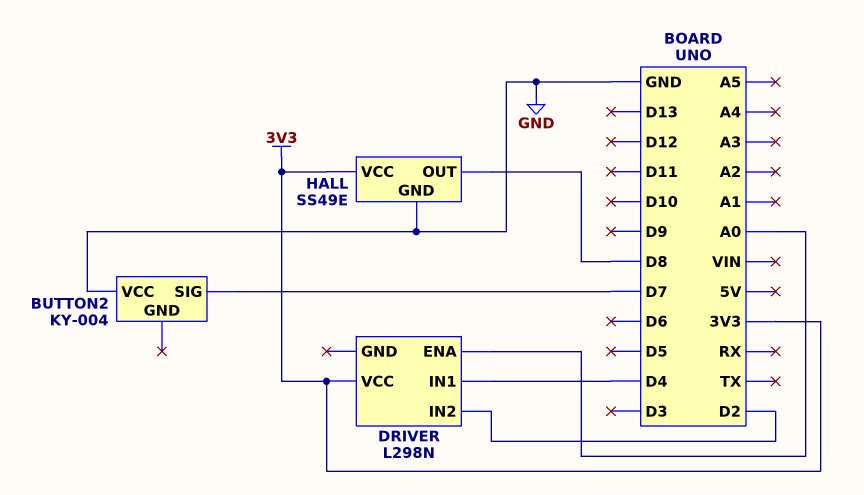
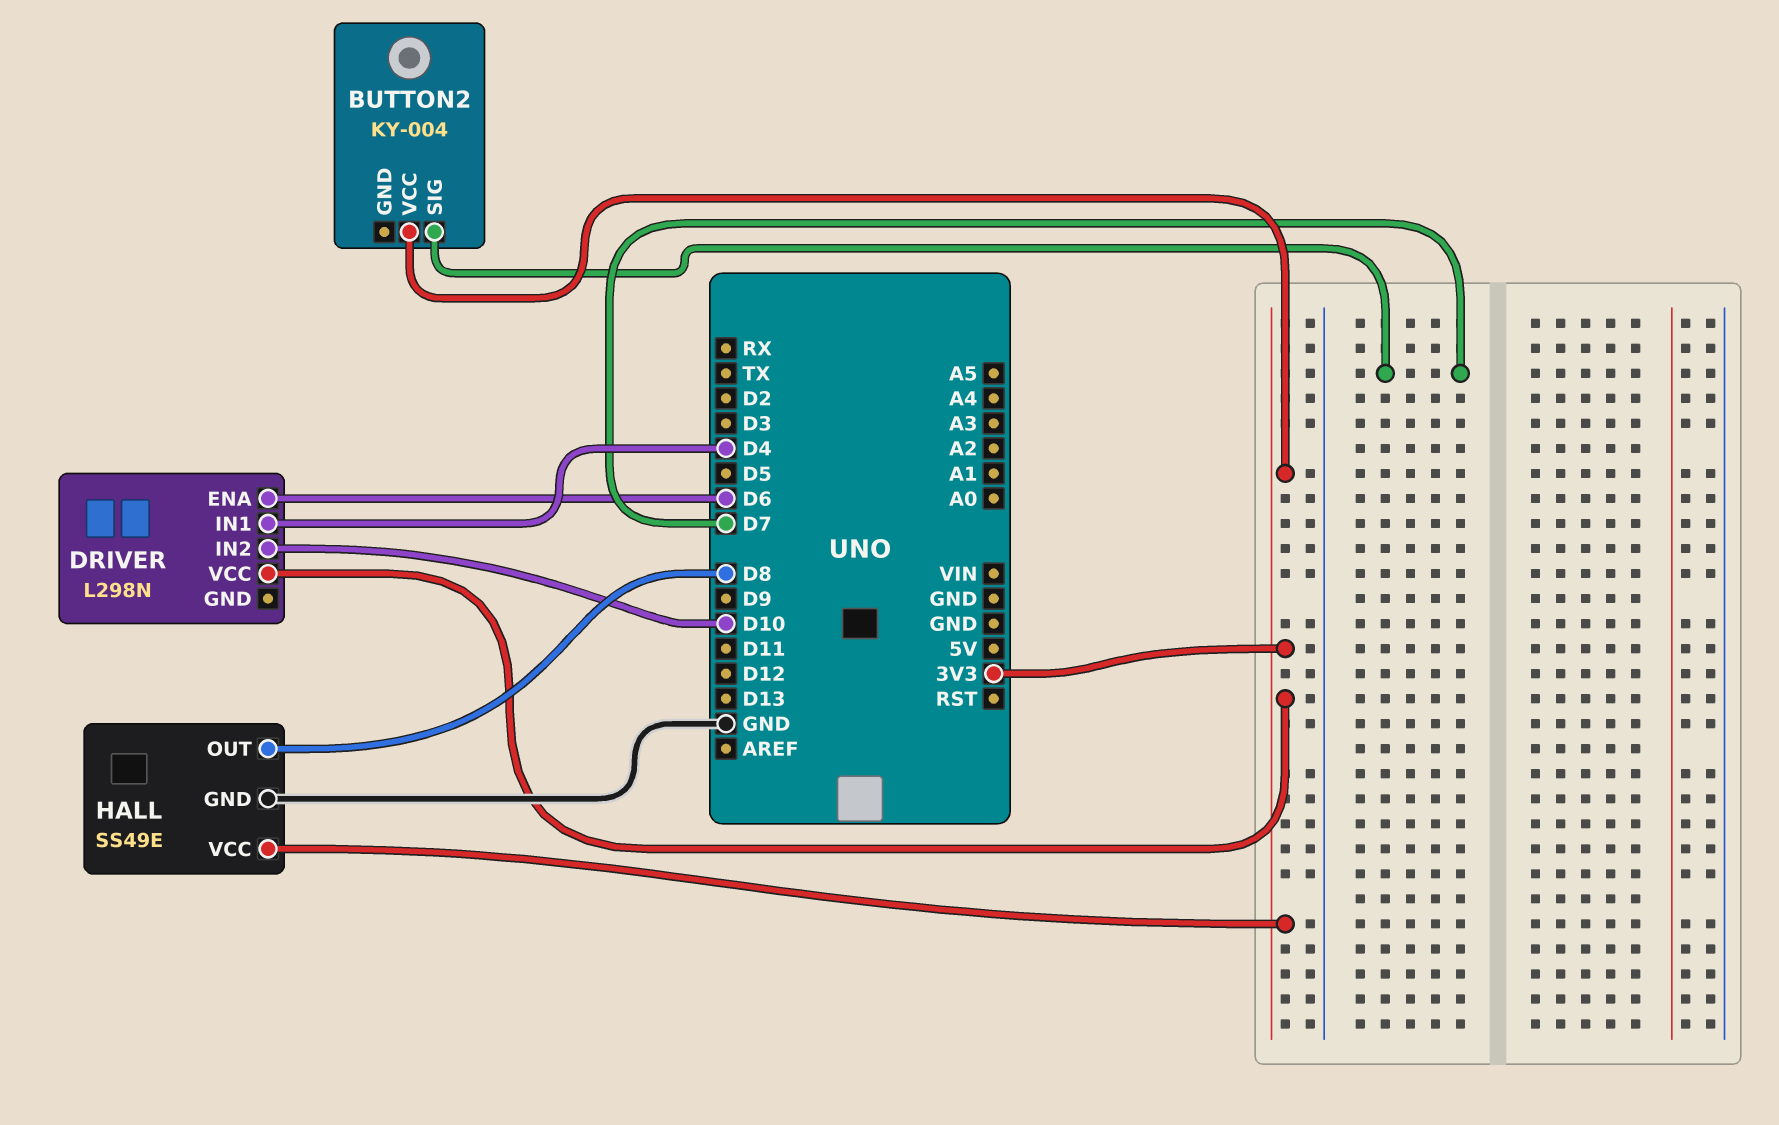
BUTTON2 pin VCC: GND -> 3V3
DRIVER pin ENA: A0 -> D6
DRIVER pin IN2: D2 -> D10

